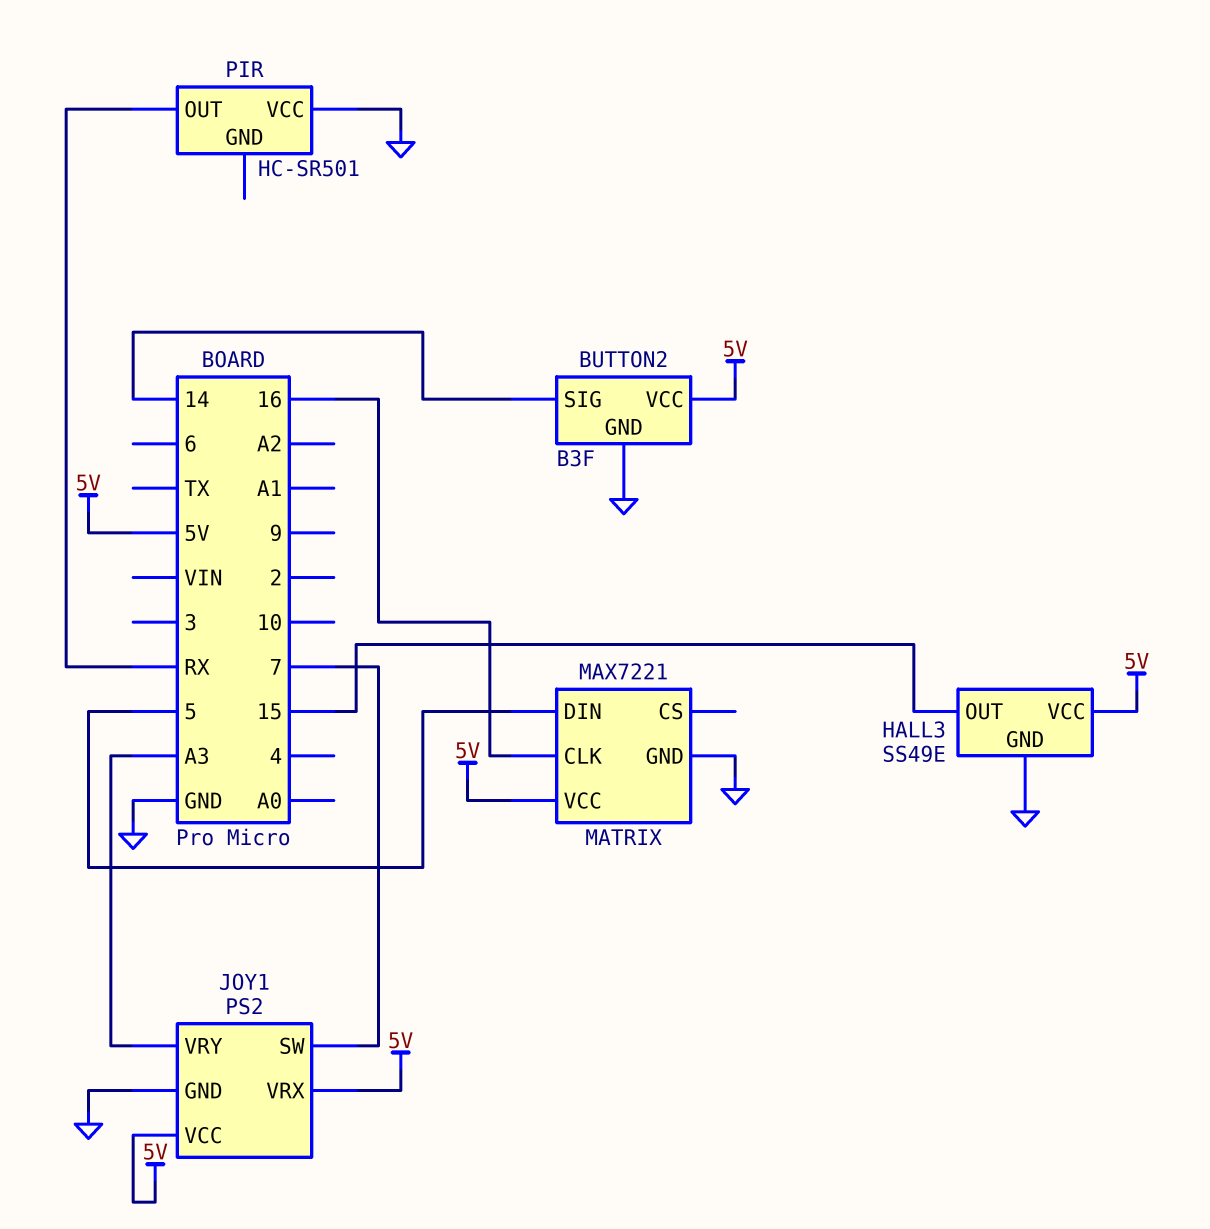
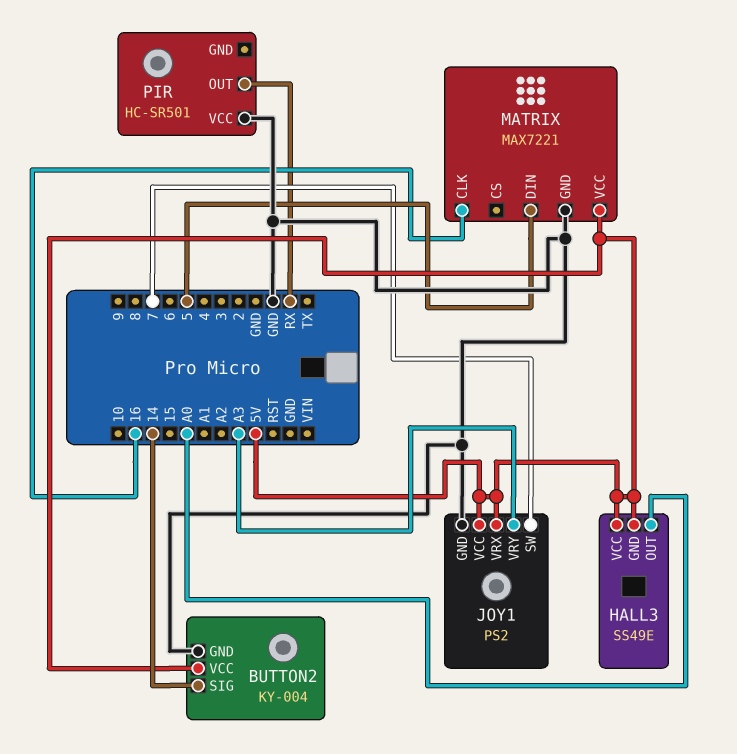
BUTTON2: B3F -> KY-004
HALL3 pin GND: GND -> 5V
HALL3 pin OUT: 15 -> A0

